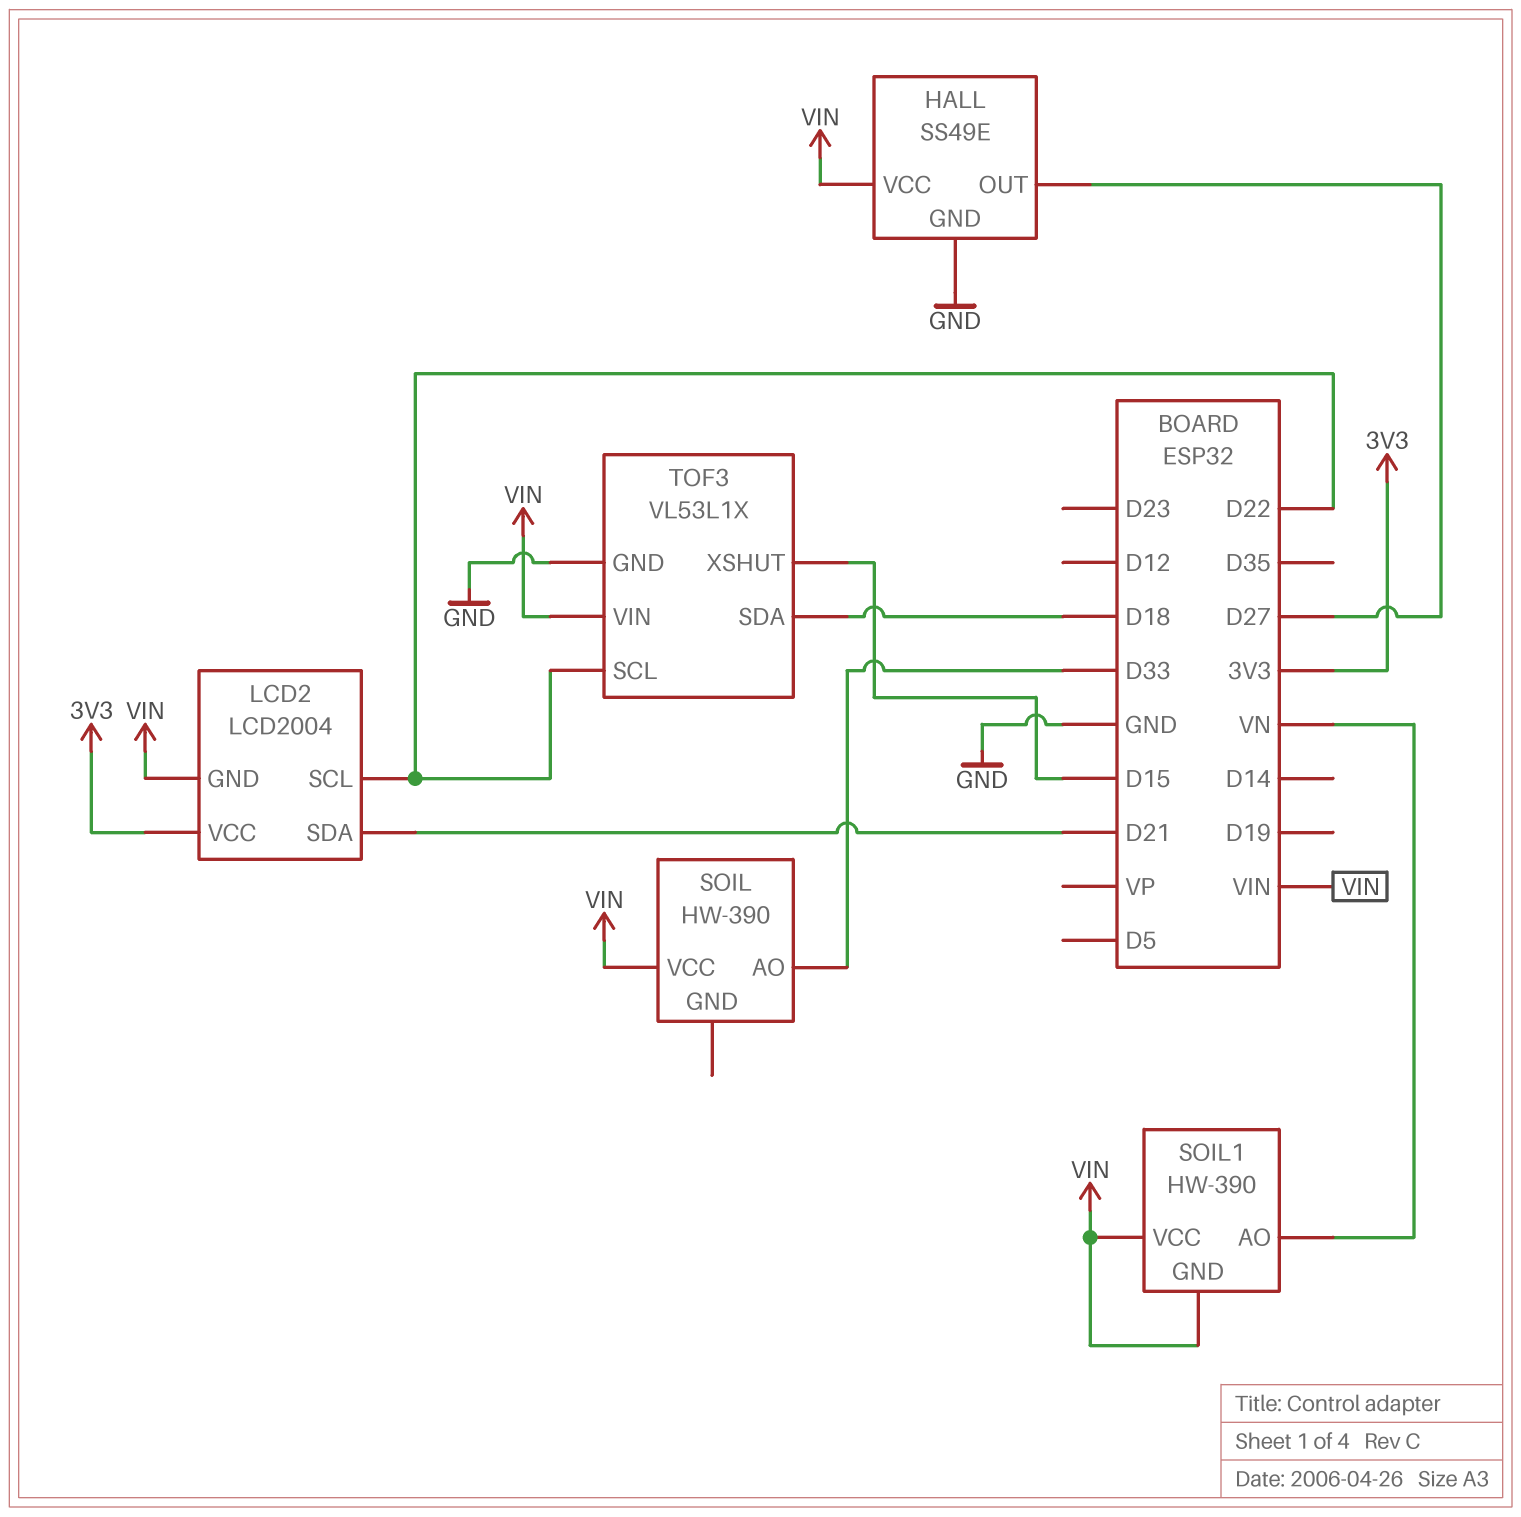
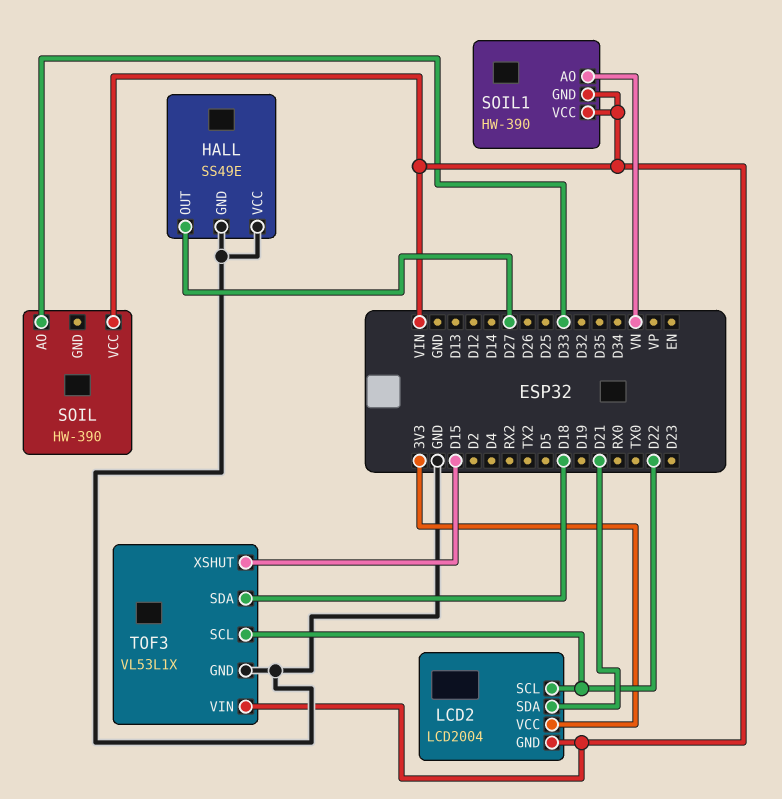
HALL pin VCC: VIN -> GND

